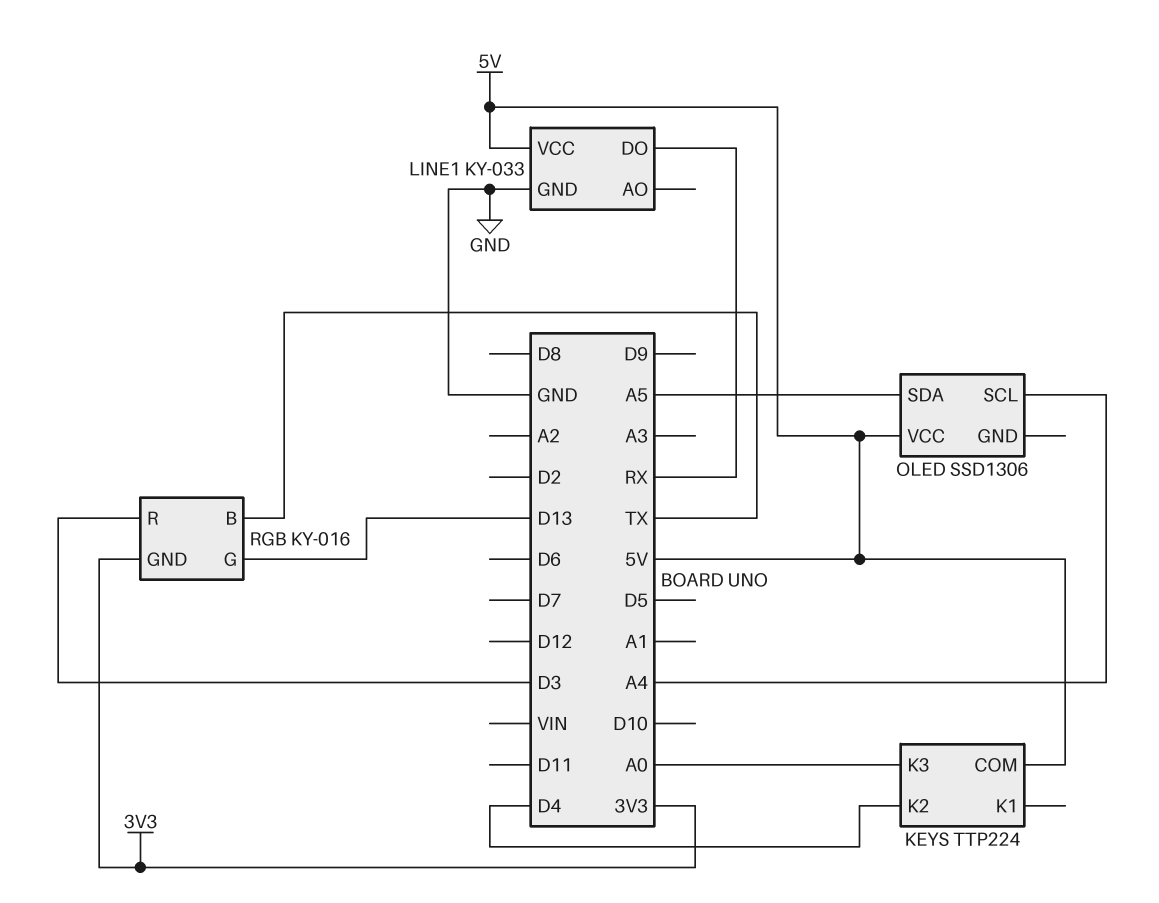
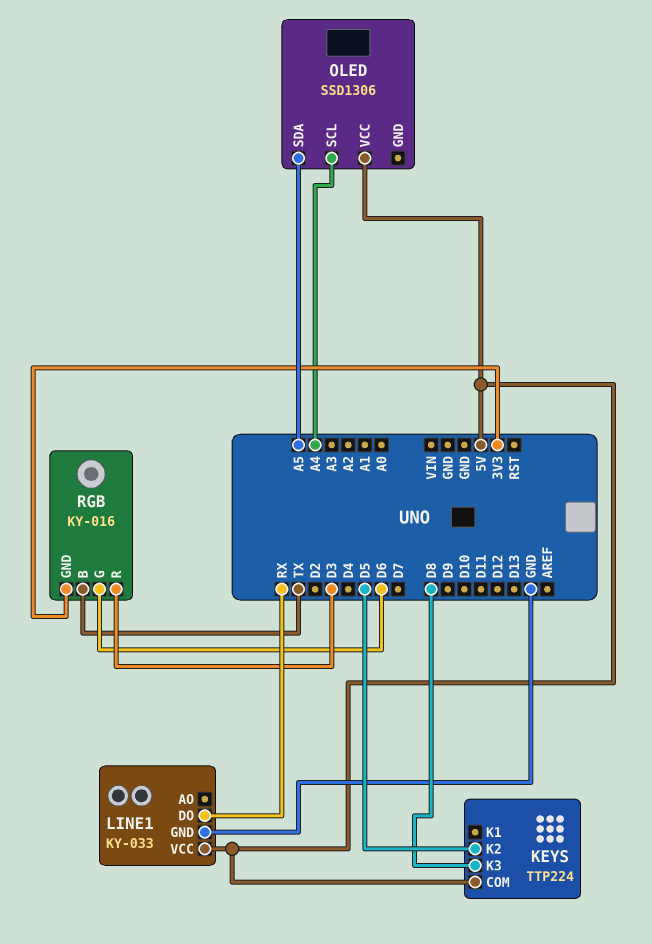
KEYS pin K2: D4 -> D5
KEYS pin K3: A0 -> D8
RGB pin G: D13 -> D6

